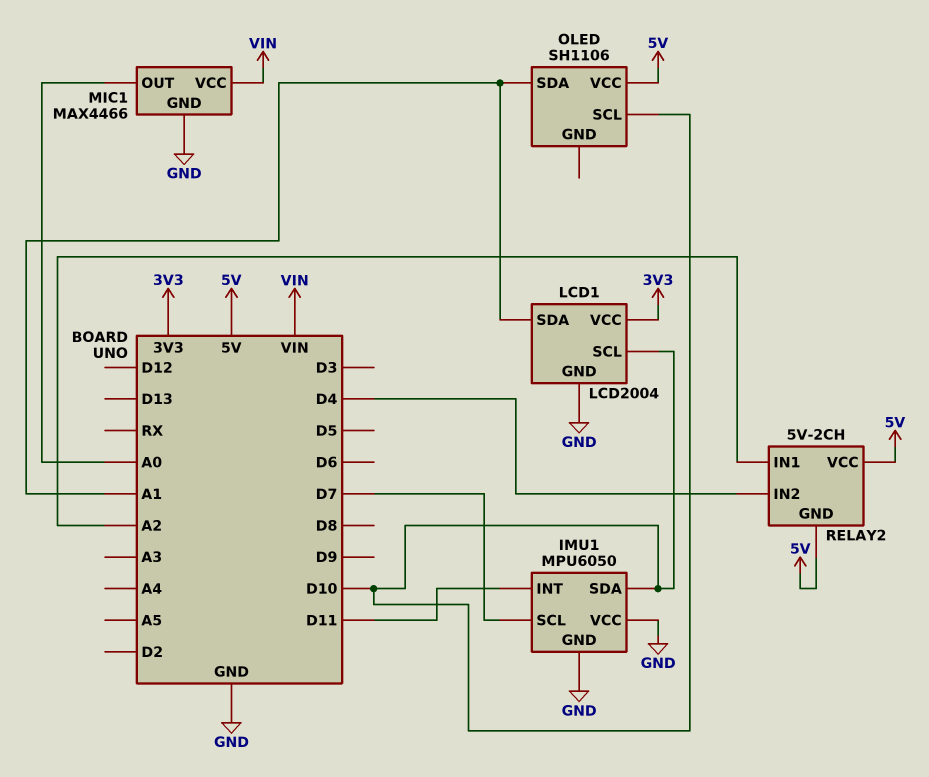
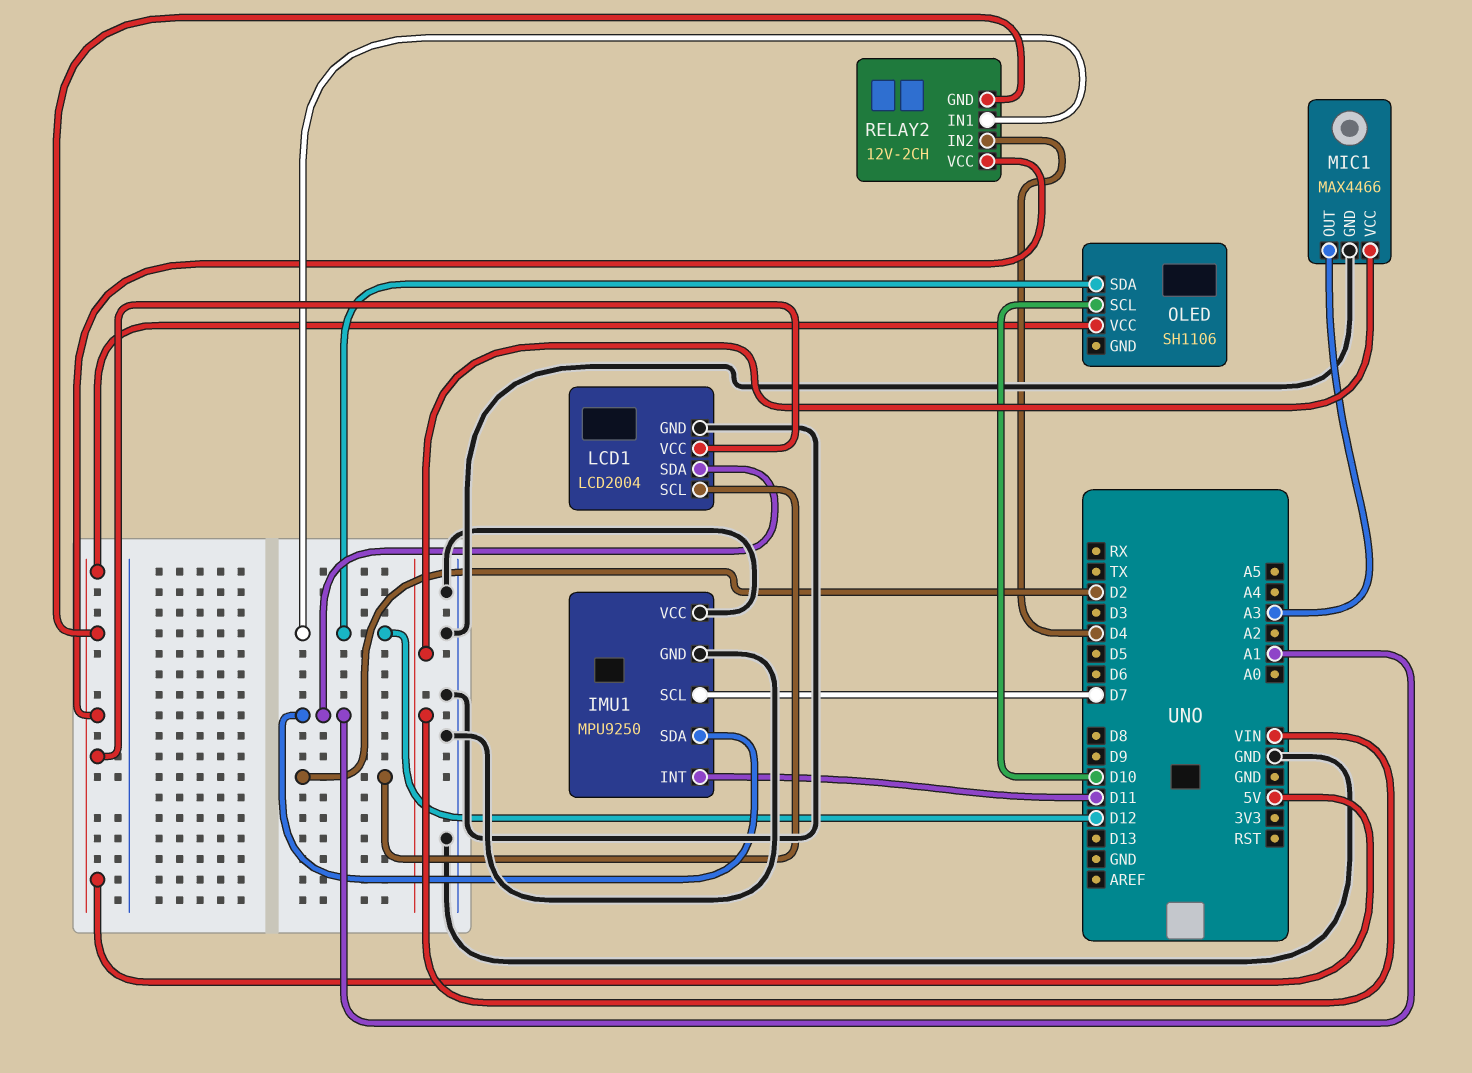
IMU1: MPU6050 -> MPU9250
IMU1 pin SDA: D10 -> A1
LCD1 pin SCL: D10 -> D2
LCD1 pin VCC: 3V3 -> 5V
MIC1 pin OUT: A0 -> A3
OLED pin SDA: A1 -> D12
RELAY2: 5V-2CH -> 12V-2CH
RELAY2 pin IN1: A2 -> D12

